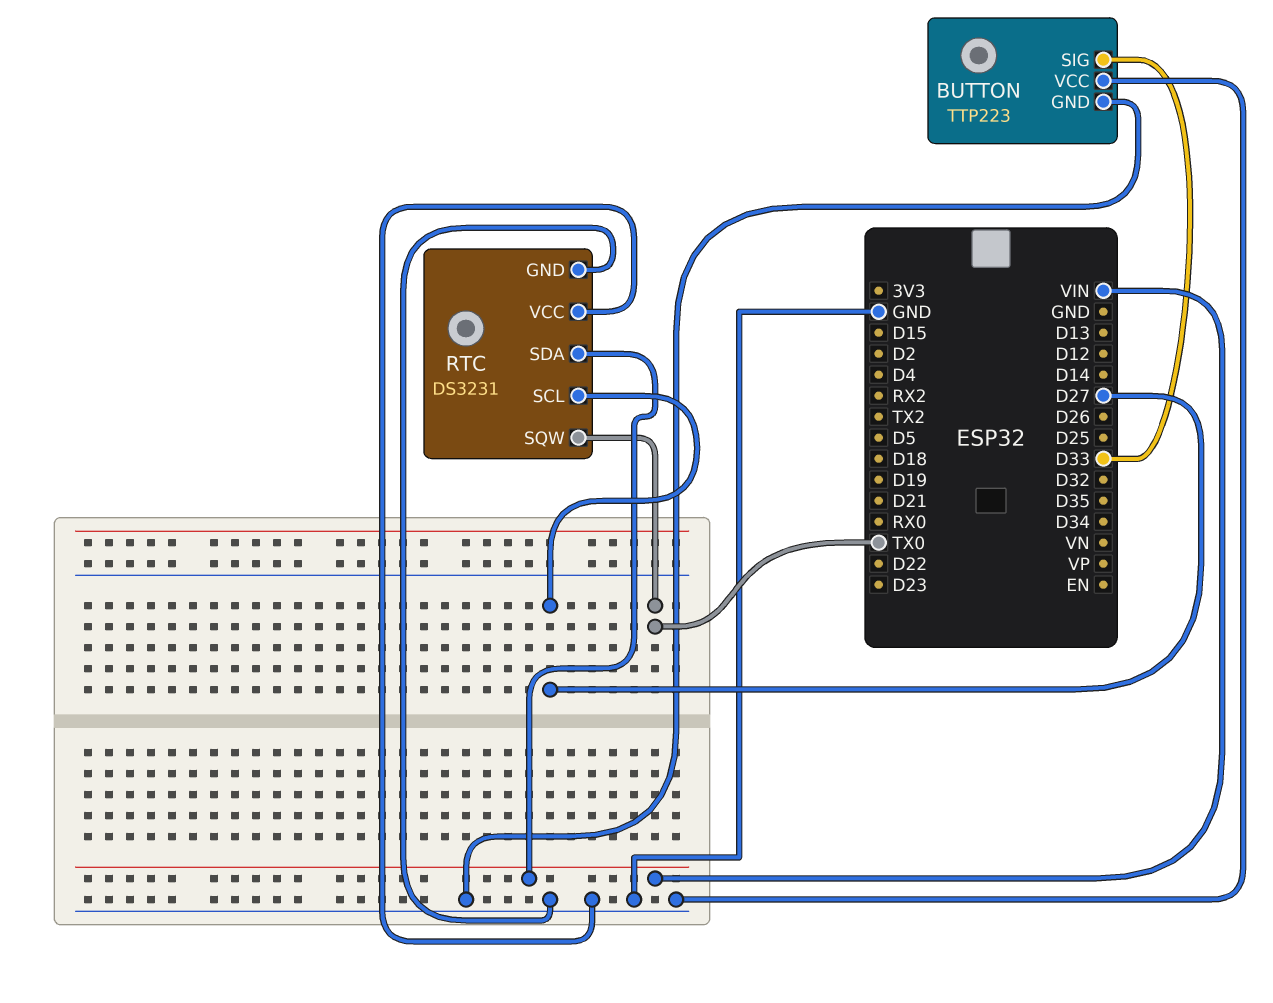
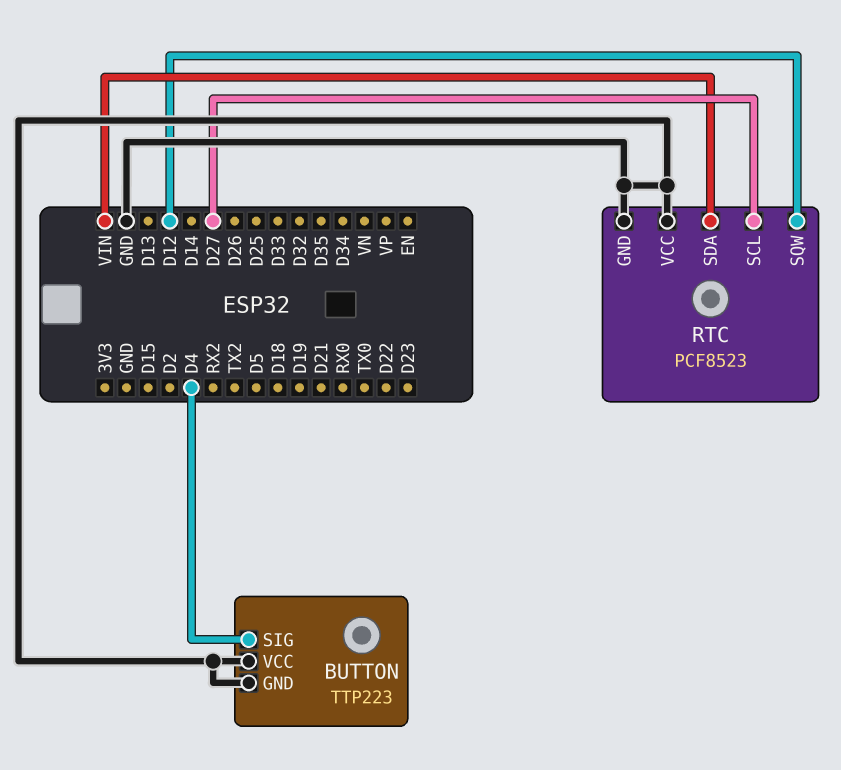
BUTTON pin SIG: D33 -> D4
RTC: DS3231 -> PCF8523
RTC pin SQW: TX0 -> D12

